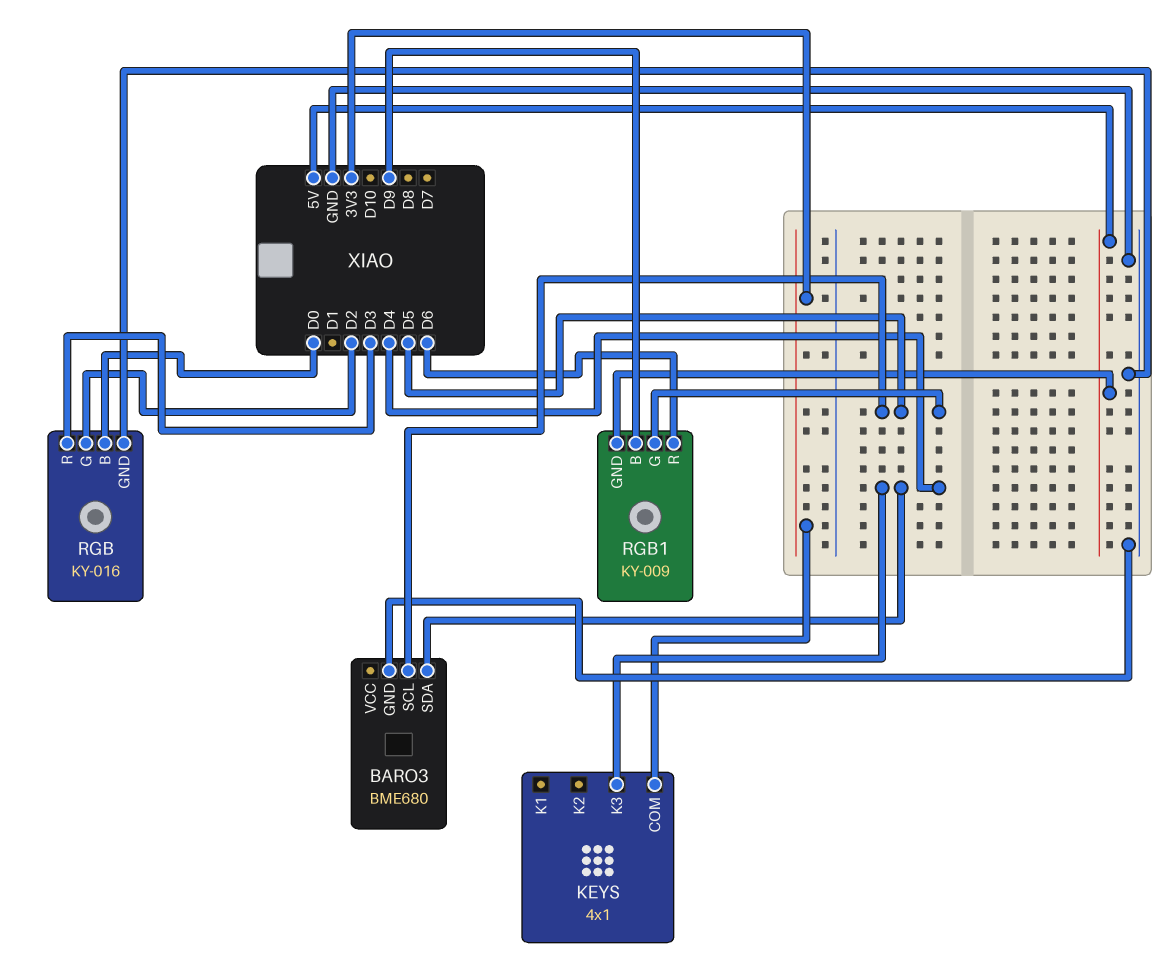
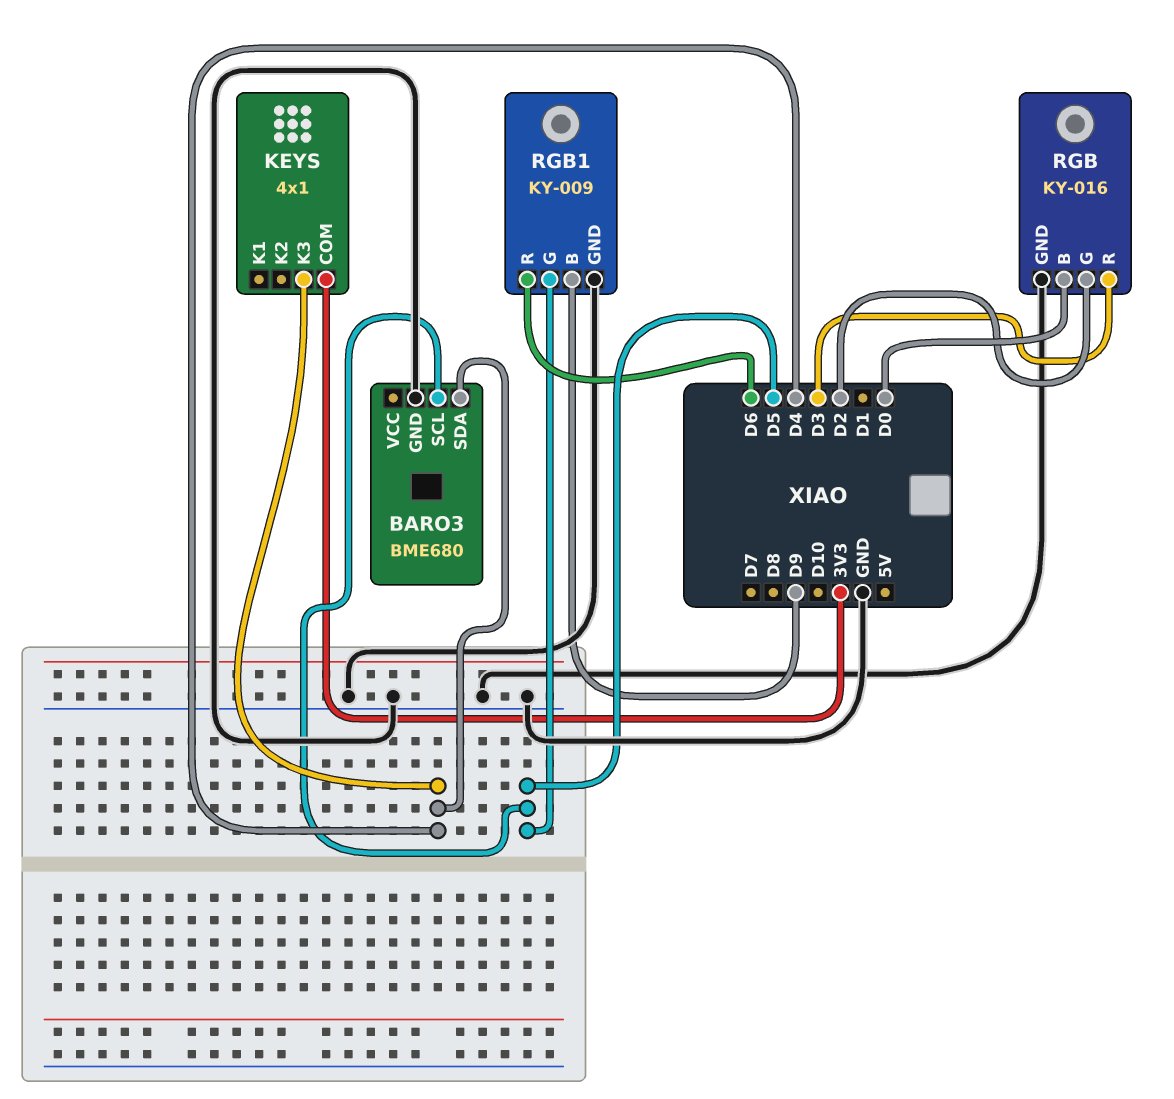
RGB1 pin GND: 5V -> GND

